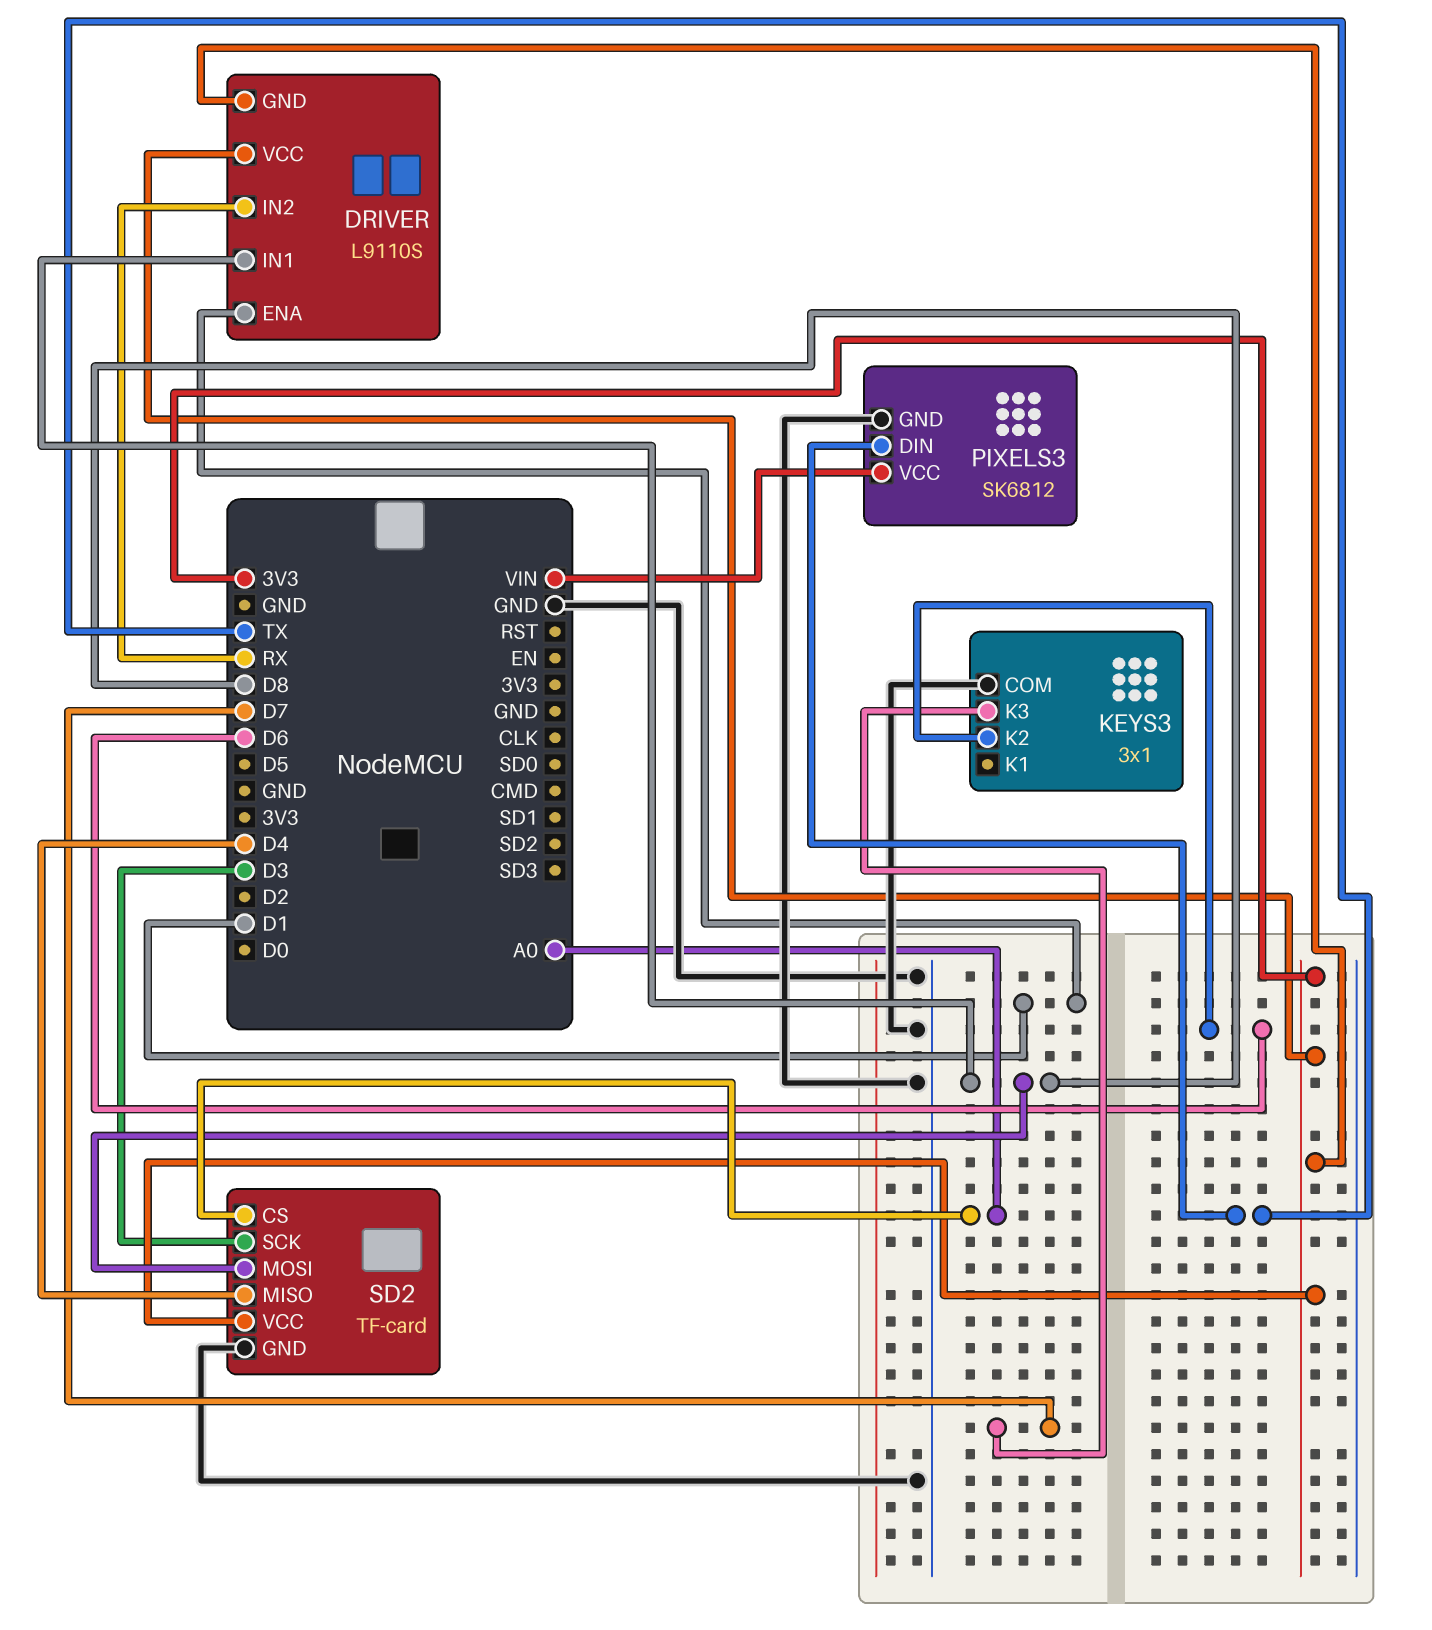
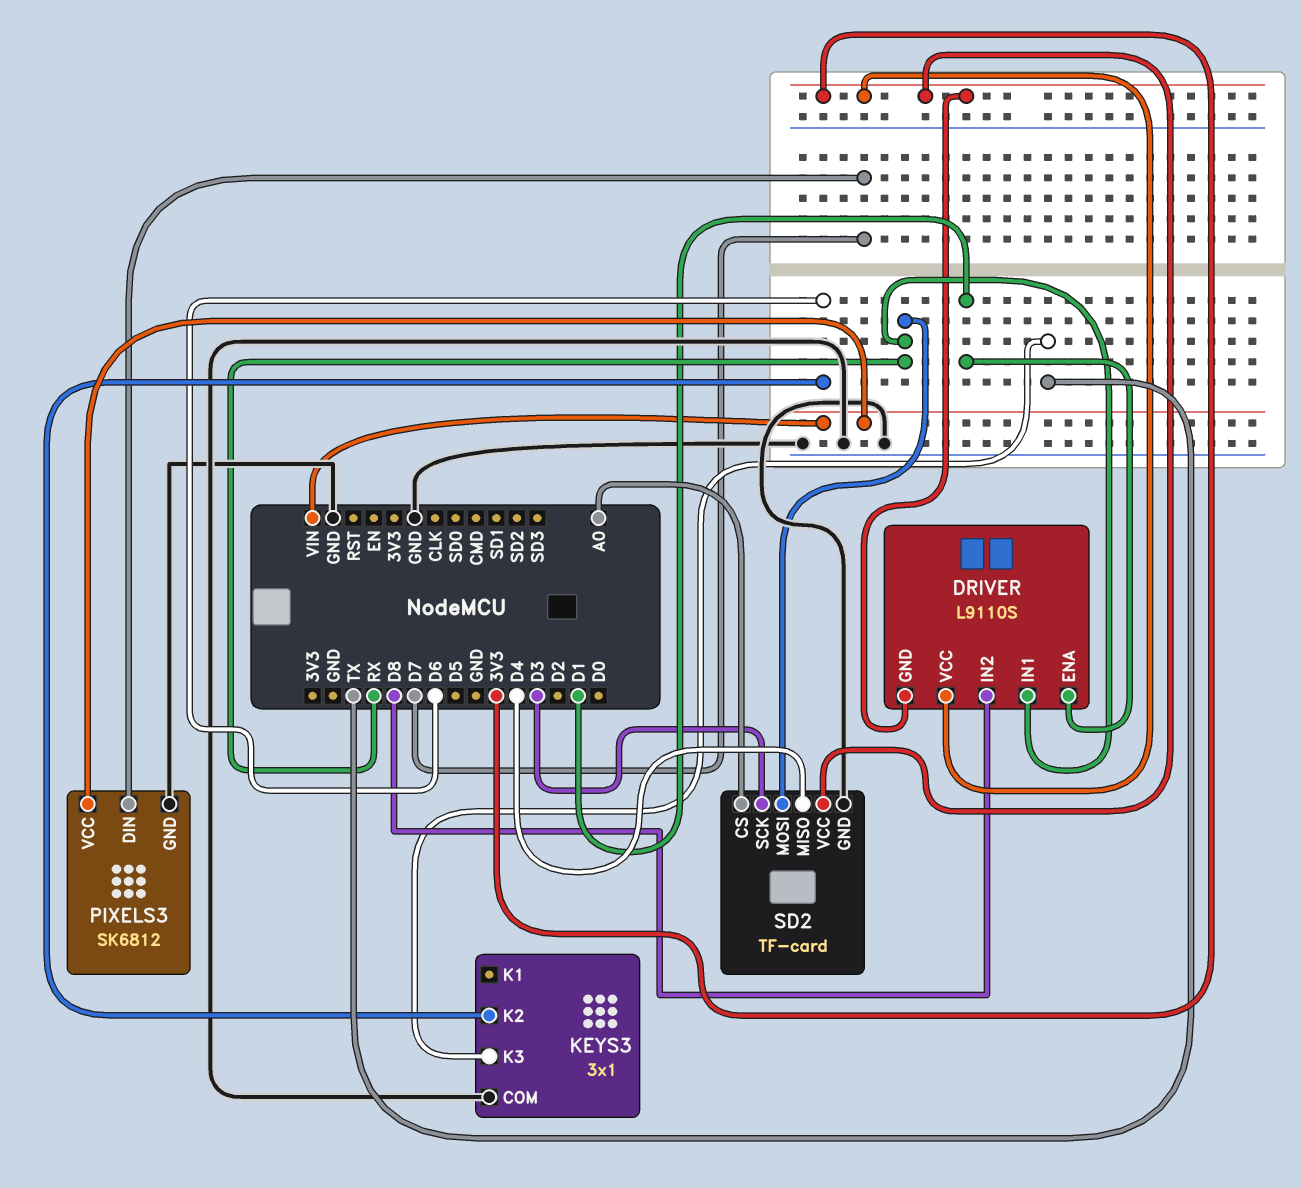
DRIVER pin IN1: D8 -> RX
DRIVER pin IN2: RX -> D8
KEYS3 pin K3: D7 -> TX
PIXELS3 pin DIN: TX -> D7
SD2 pin MOSI: D8 -> RX

